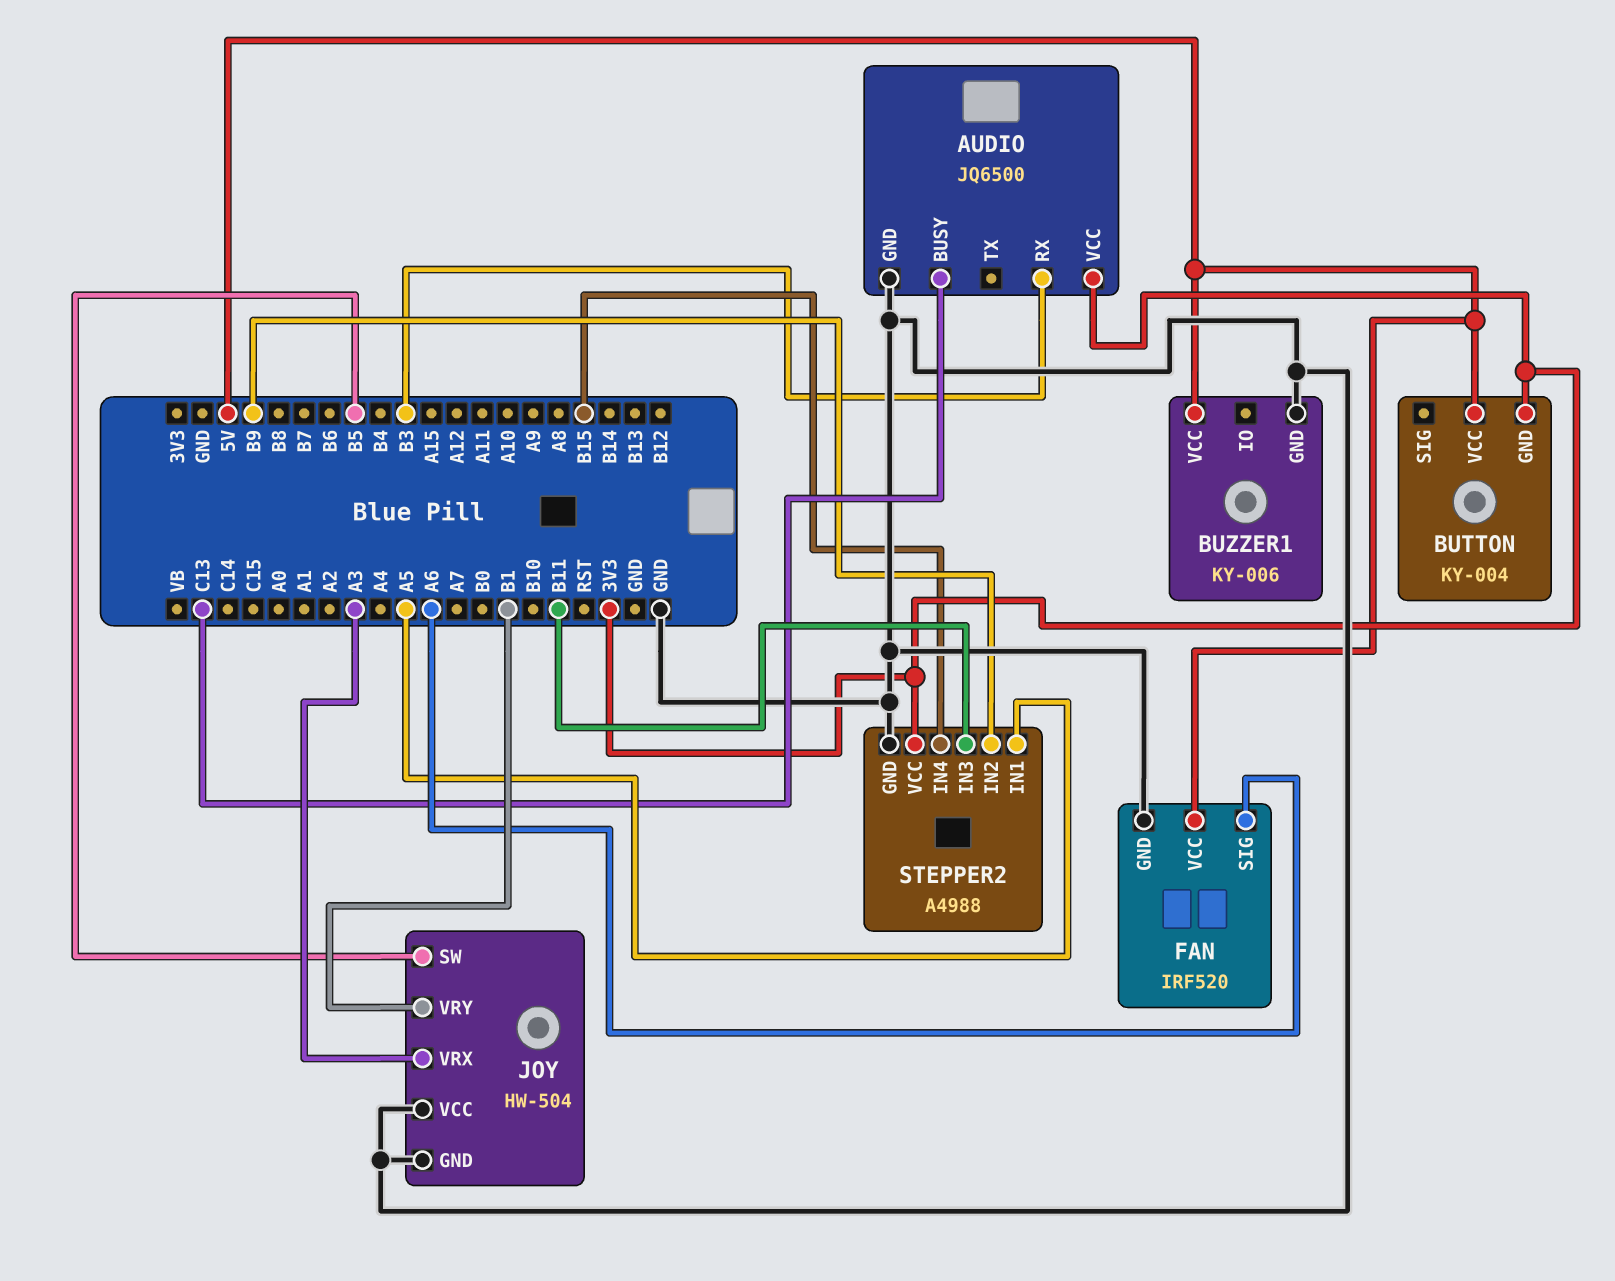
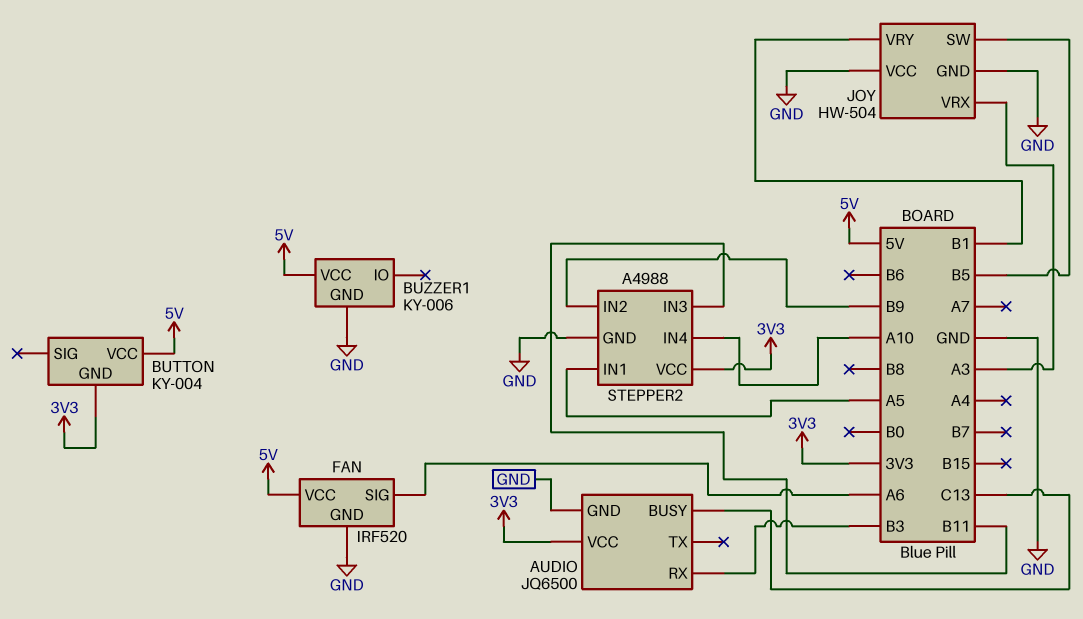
STEPPER2 pin IN4: B15 -> A10

